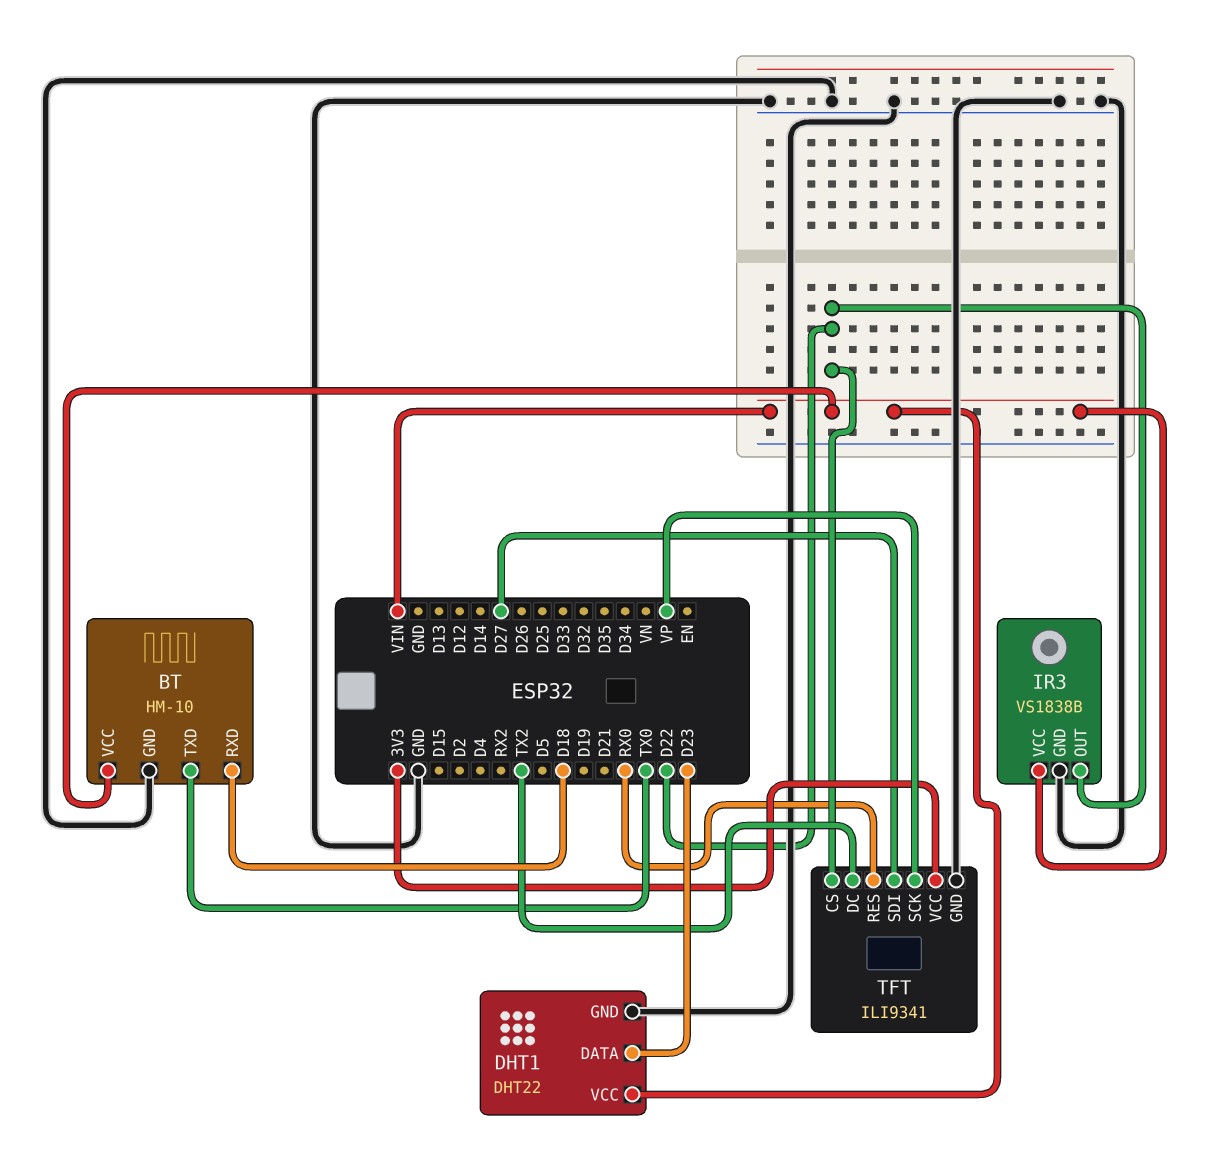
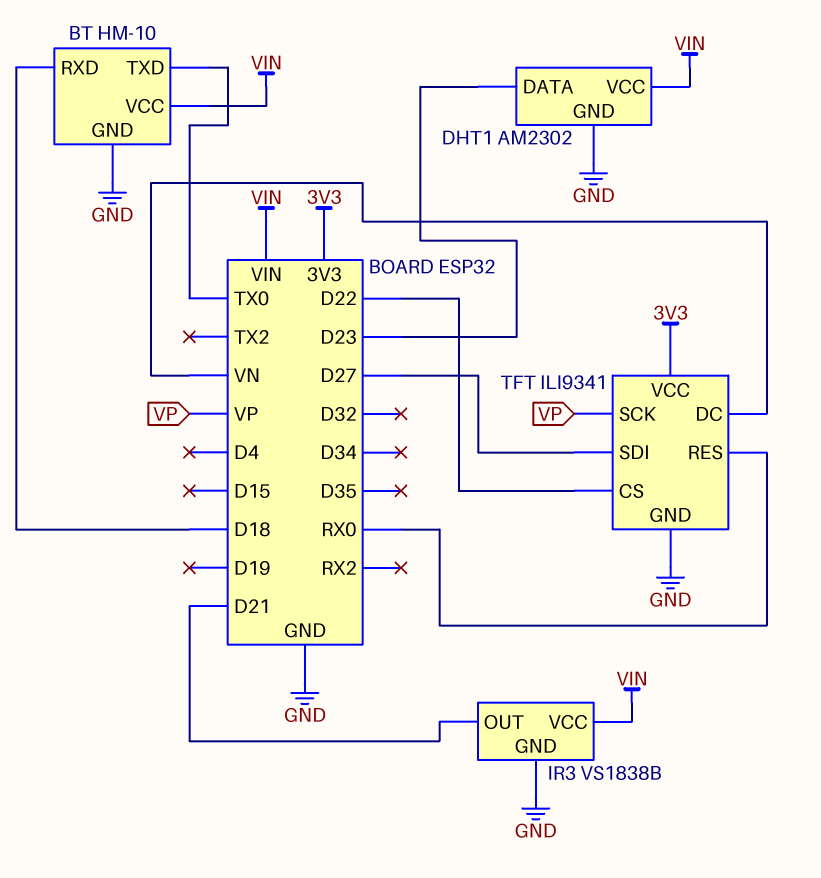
DHT1: DHT22 -> AM2302
IR3 pin OUT: D22 -> D21
TFT pin DC: TX2 -> VN

